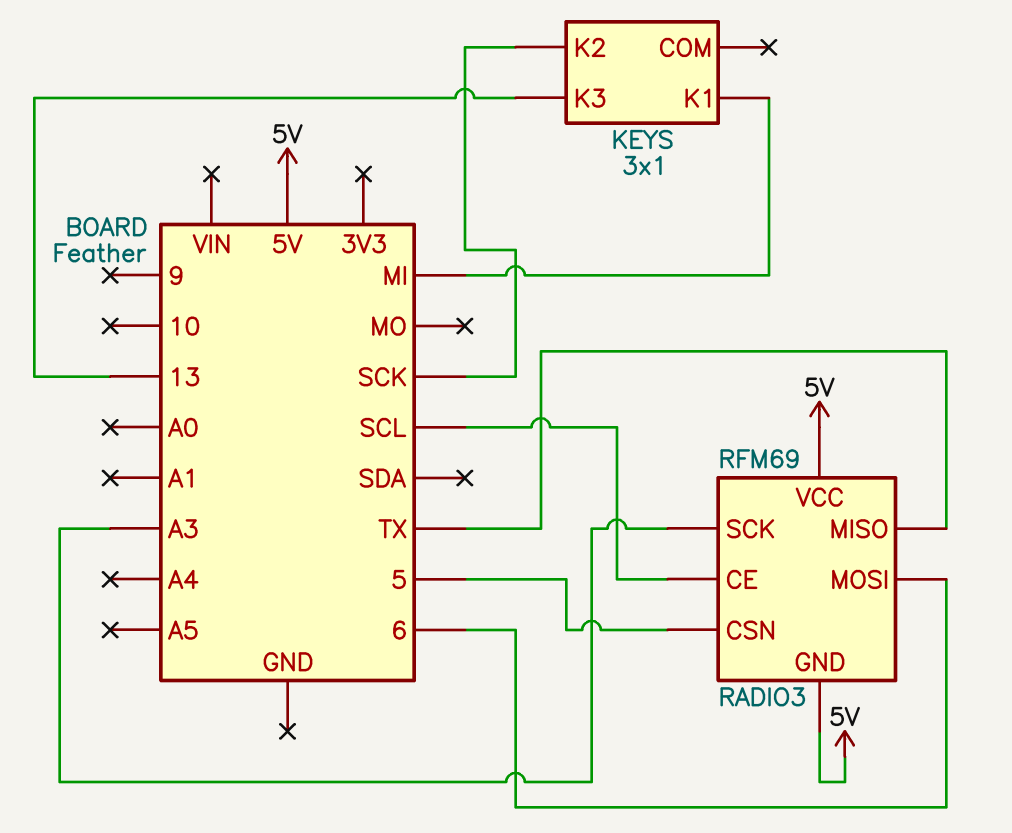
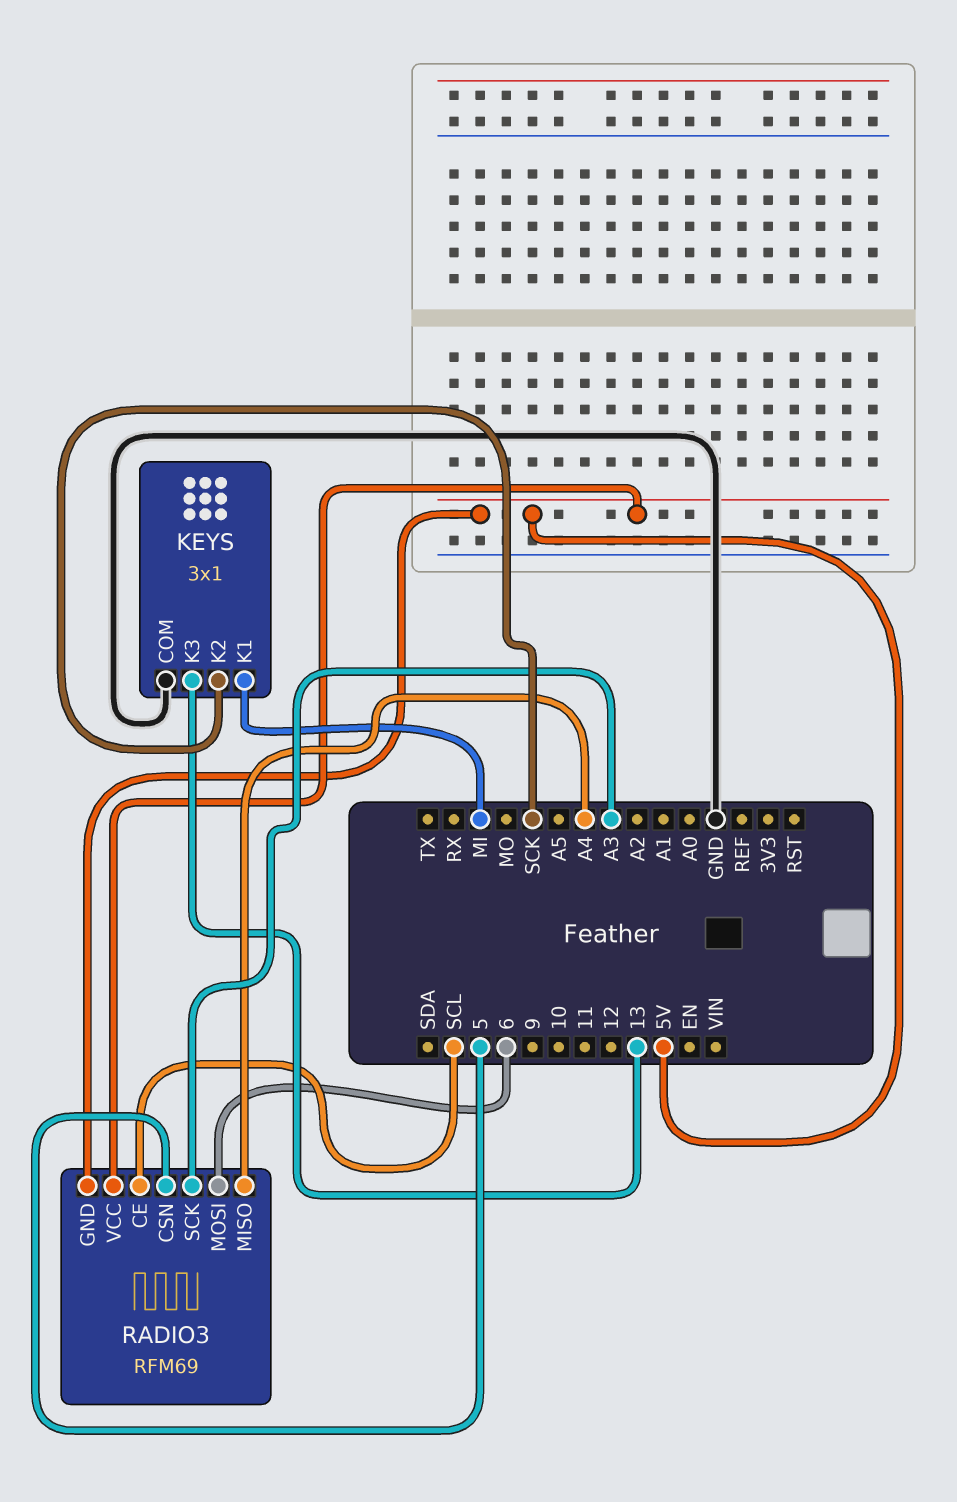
KEYS pin COM: none -> GND
RADIO3 pin MISO: TX -> A4

